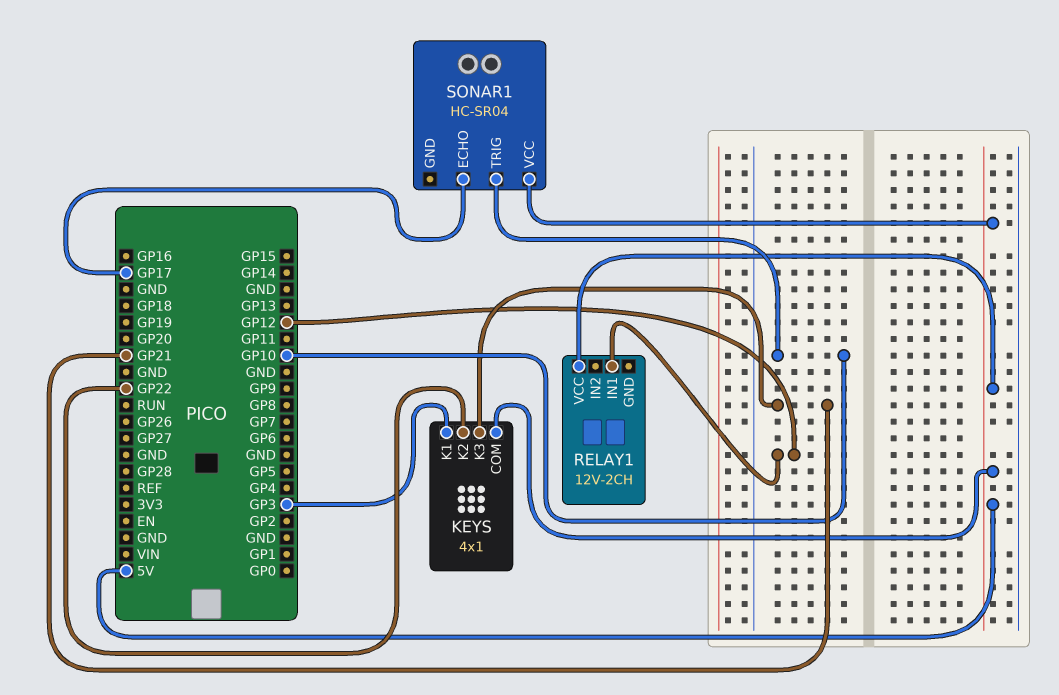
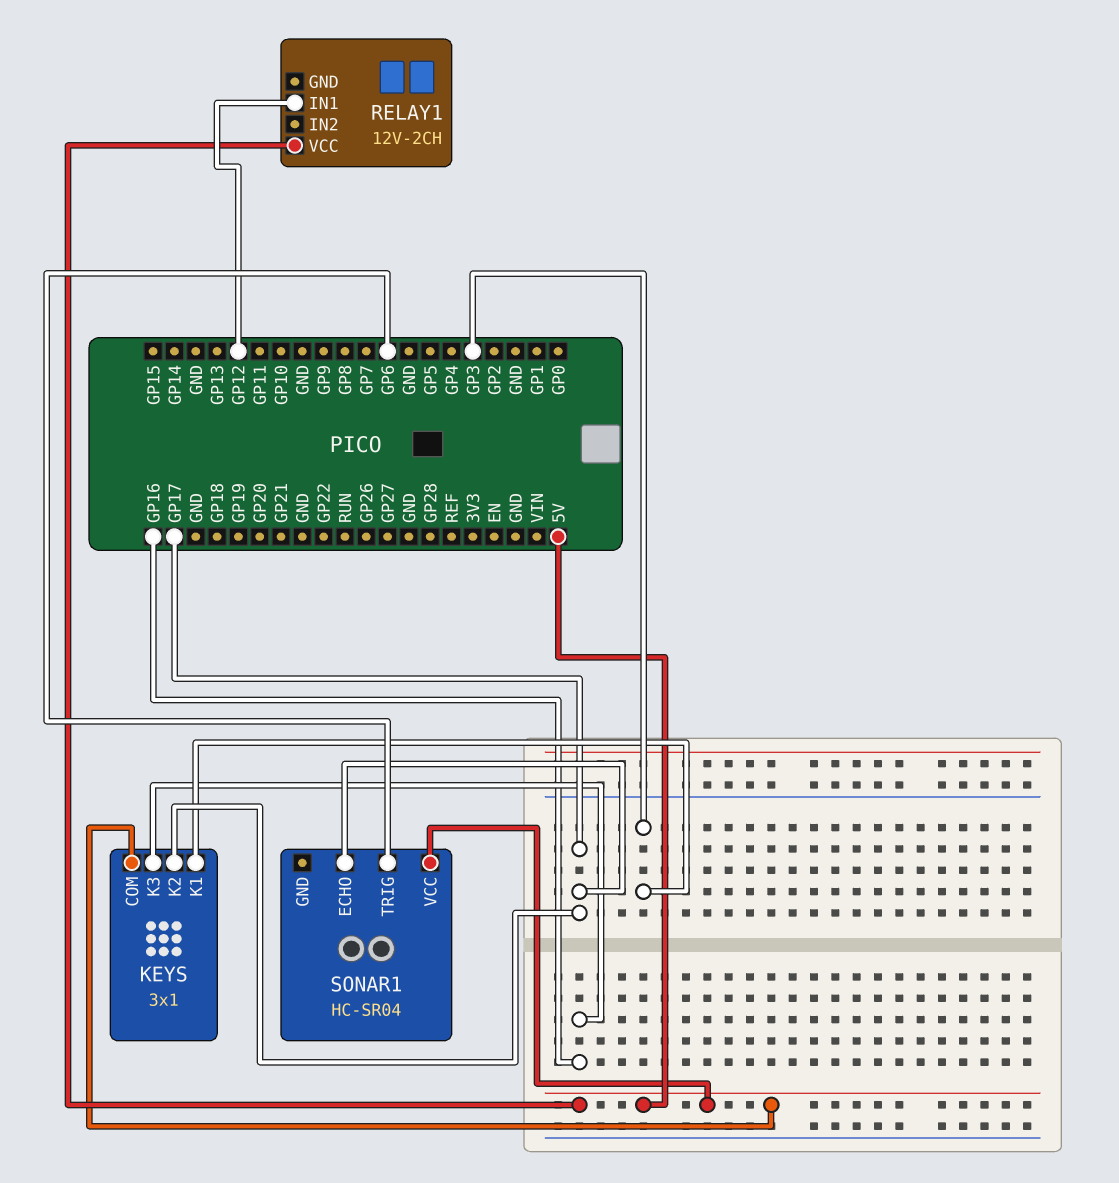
KEYS: 4x1 -> 3x1
KEYS pin K2: GP22 -> GP17
KEYS pin K3: GP21 -> GP16
SONAR1 pin TRIG: GP10 -> GP6

